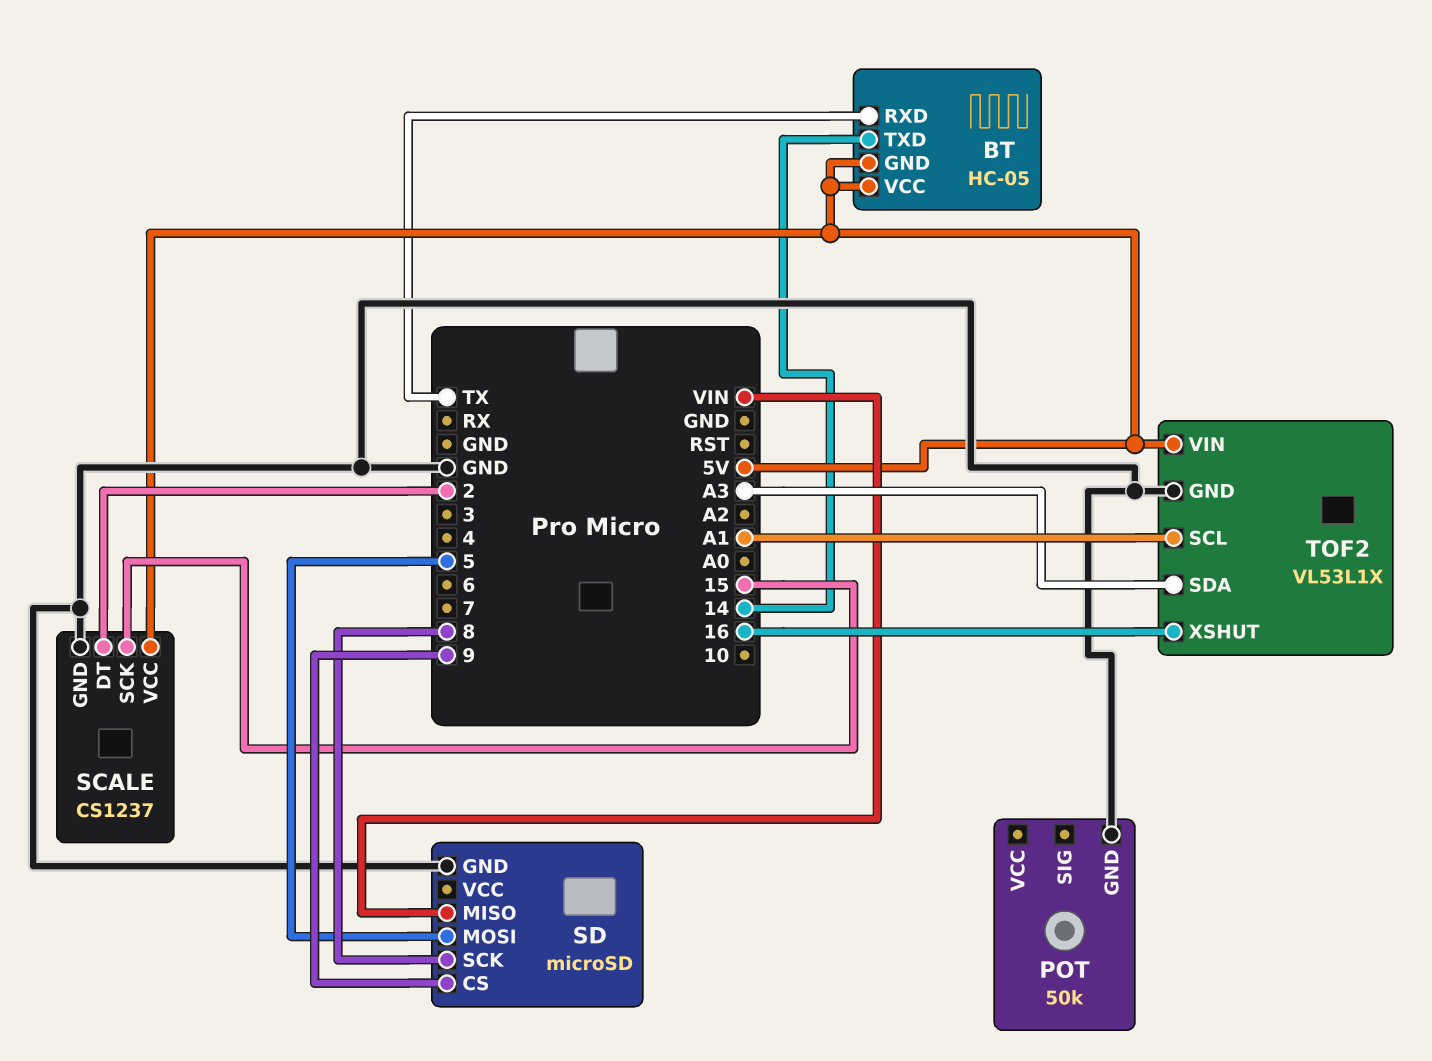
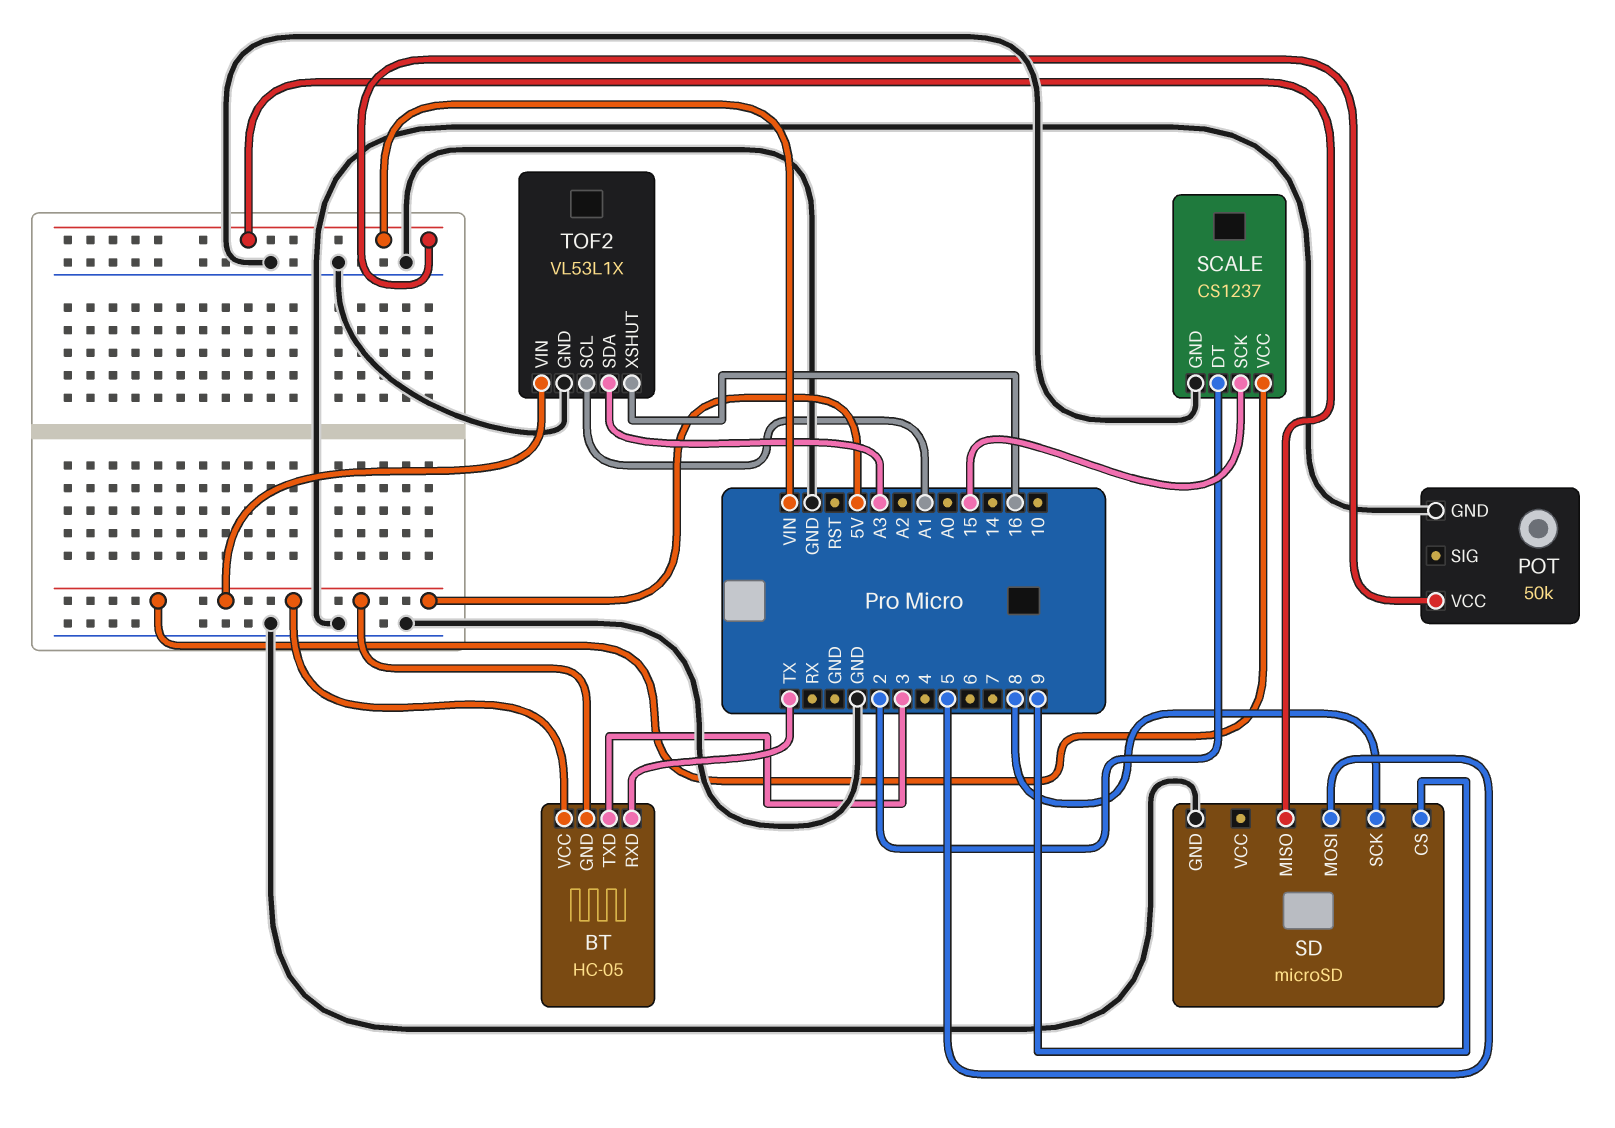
BT pin TXD: 14 -> 3
POT pin VCC: none -> VIN

